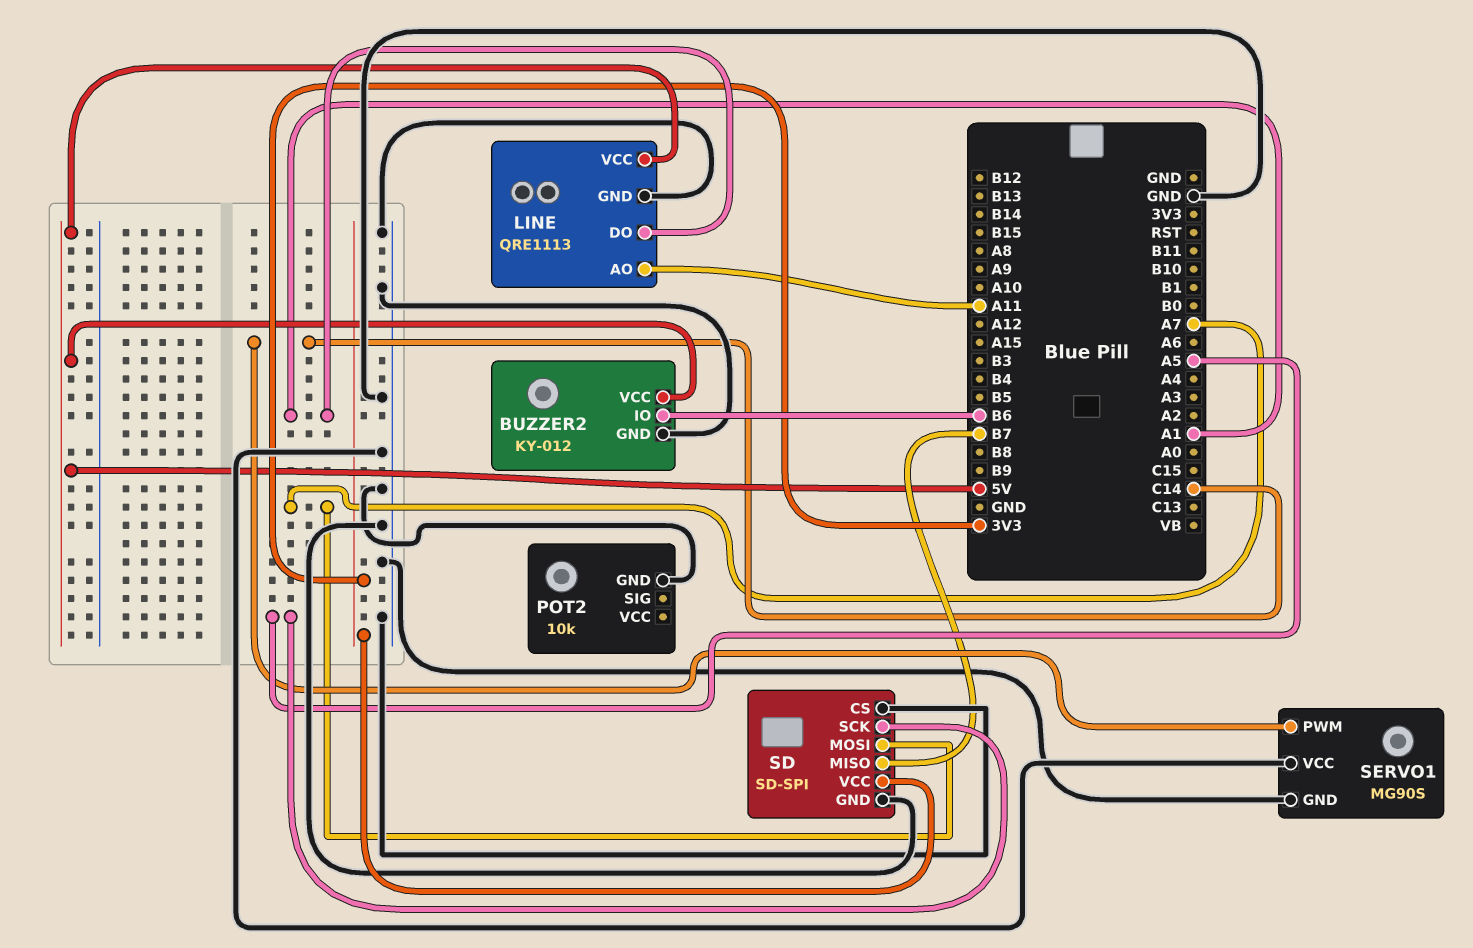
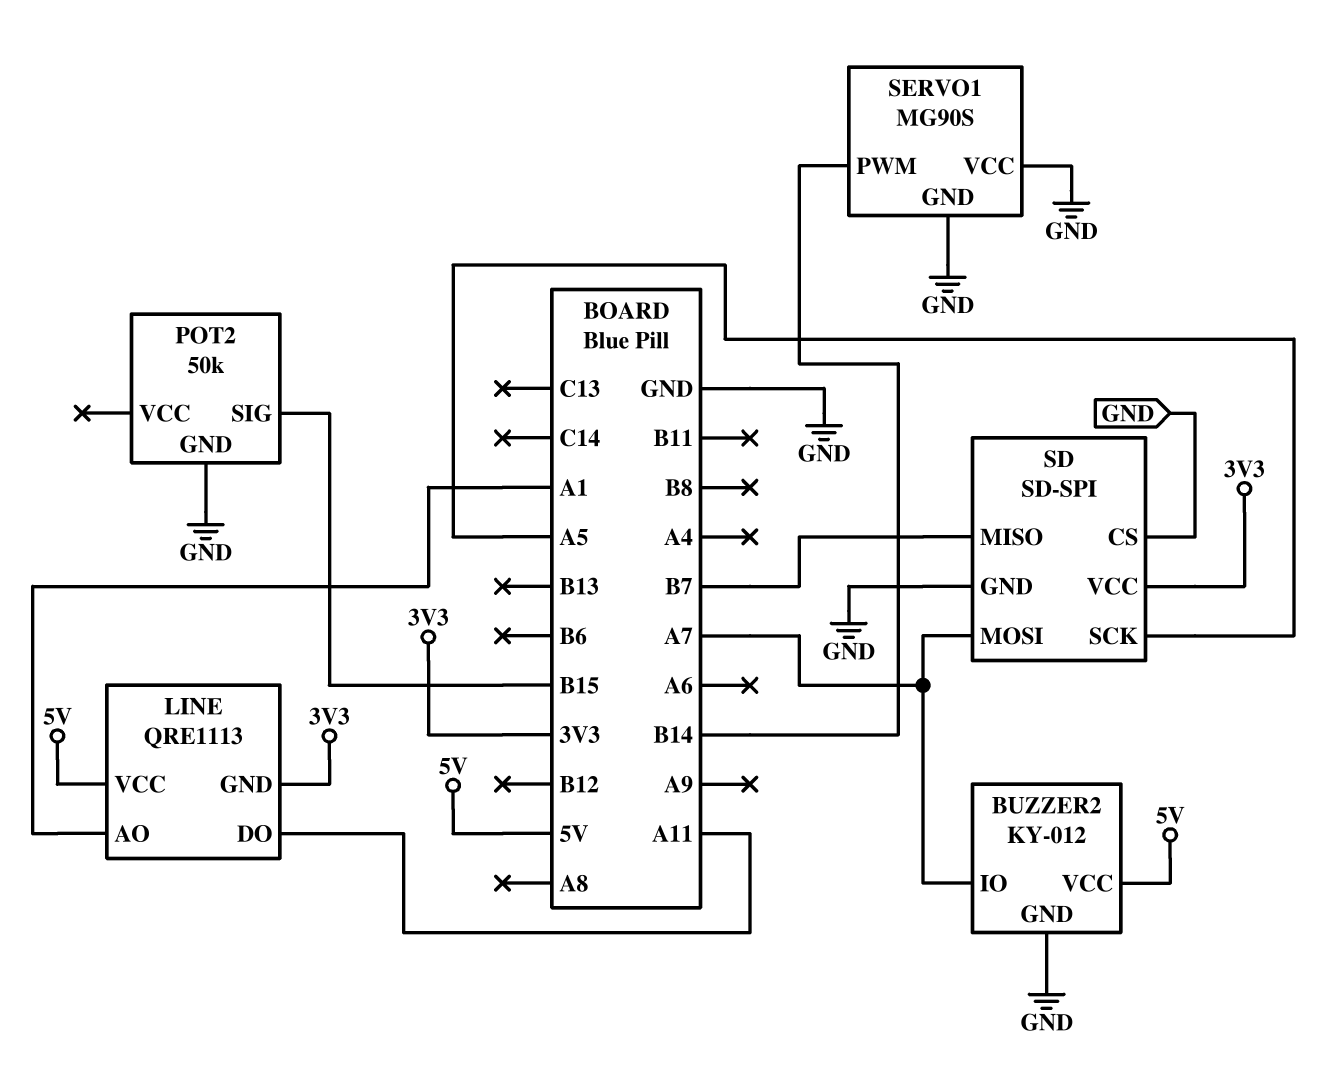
BUZZER2 pin IO: B6 -> A7
LINE pin AO: A11 -> A1
LINE pin DO: A1 -> A11
LINE pin GND: GND -> 3V3
POT2: 10k -> 50k
POT2 pin SIG: none -> B15
SERVO1 pin PWM: C14 -> B14

